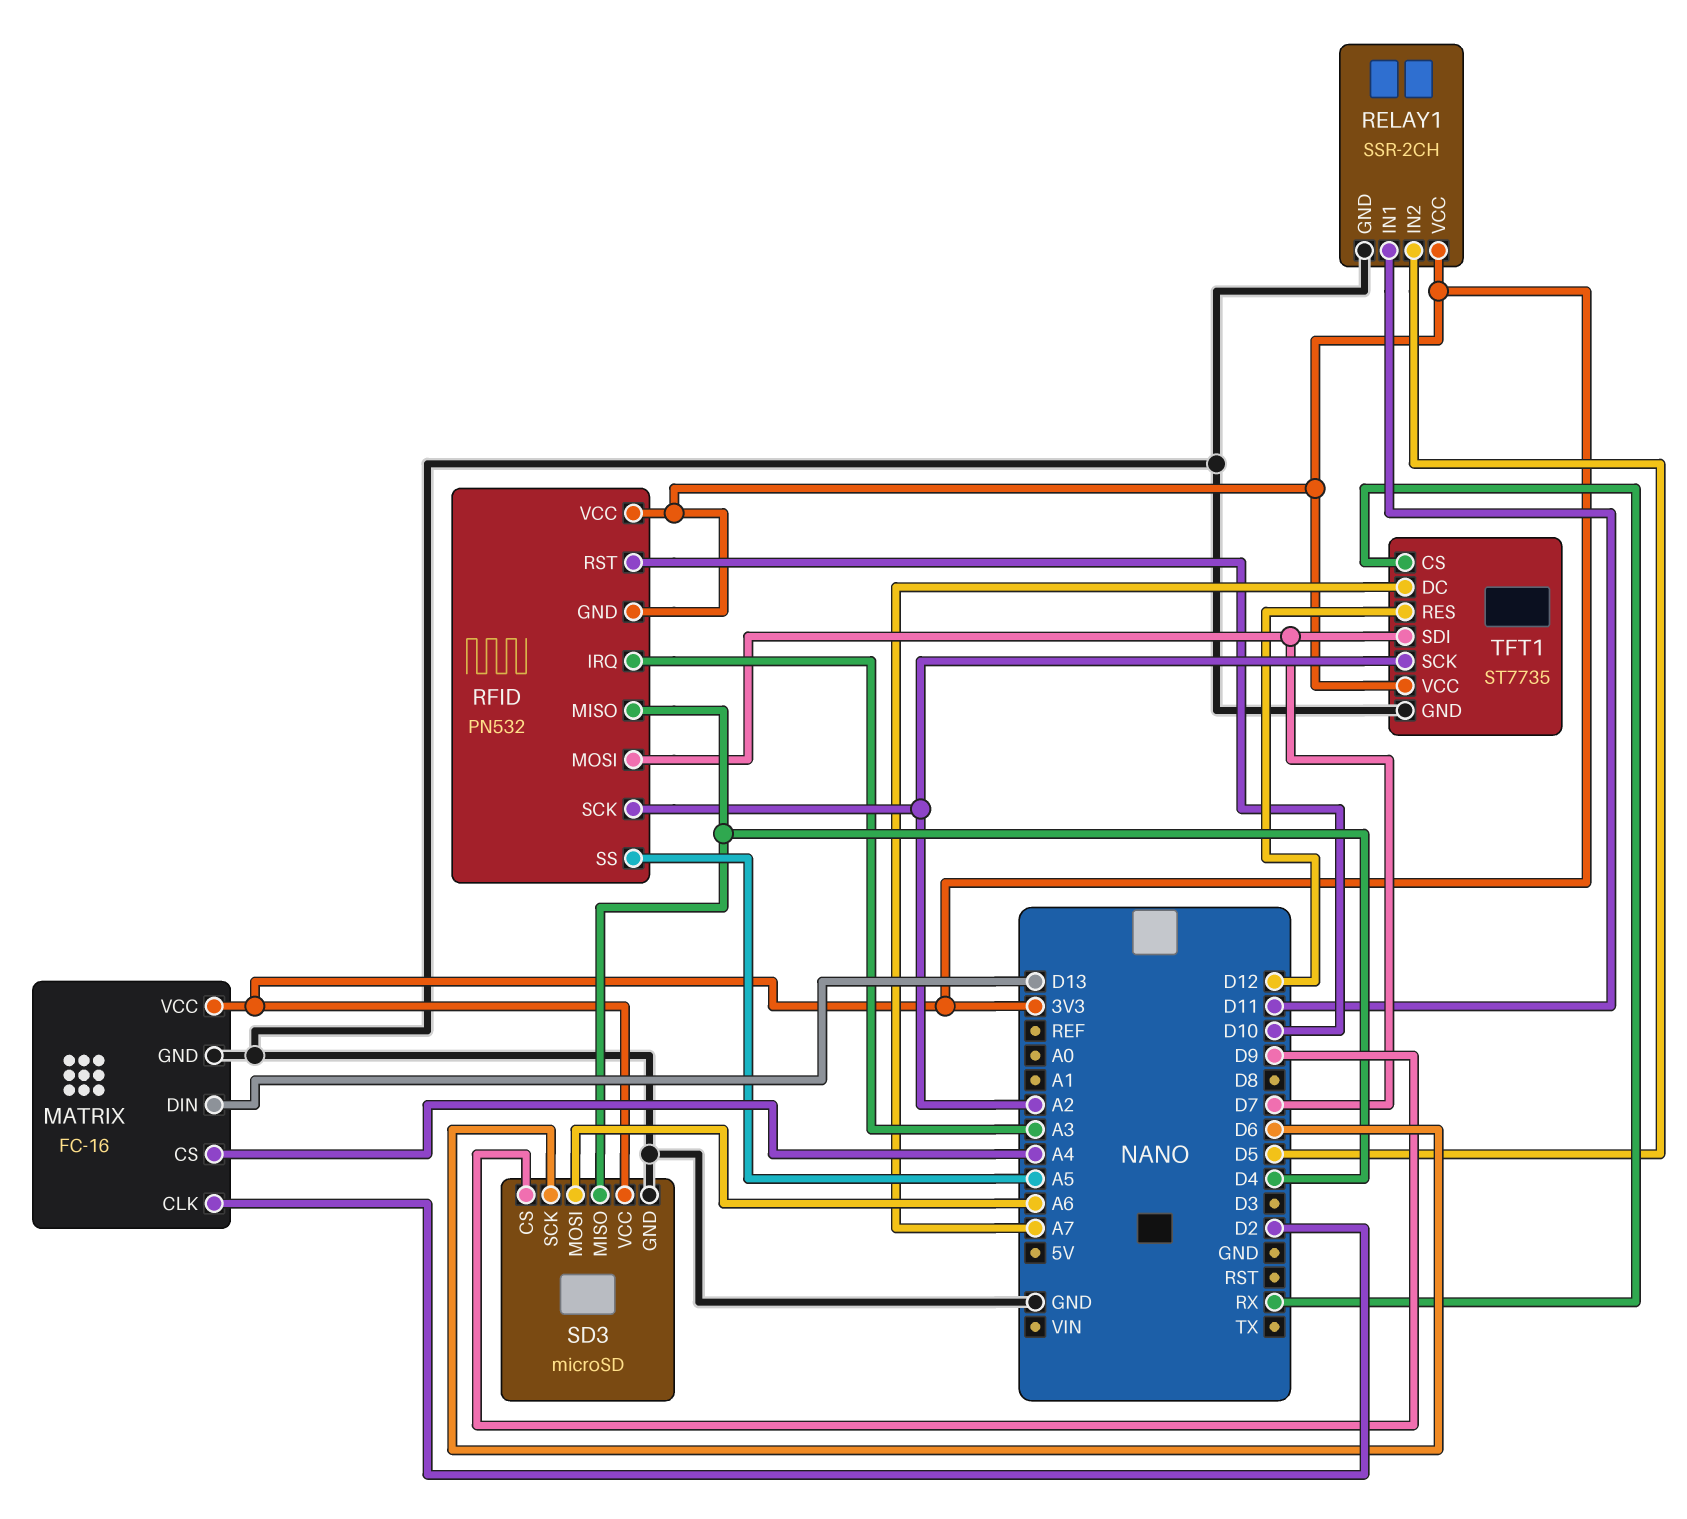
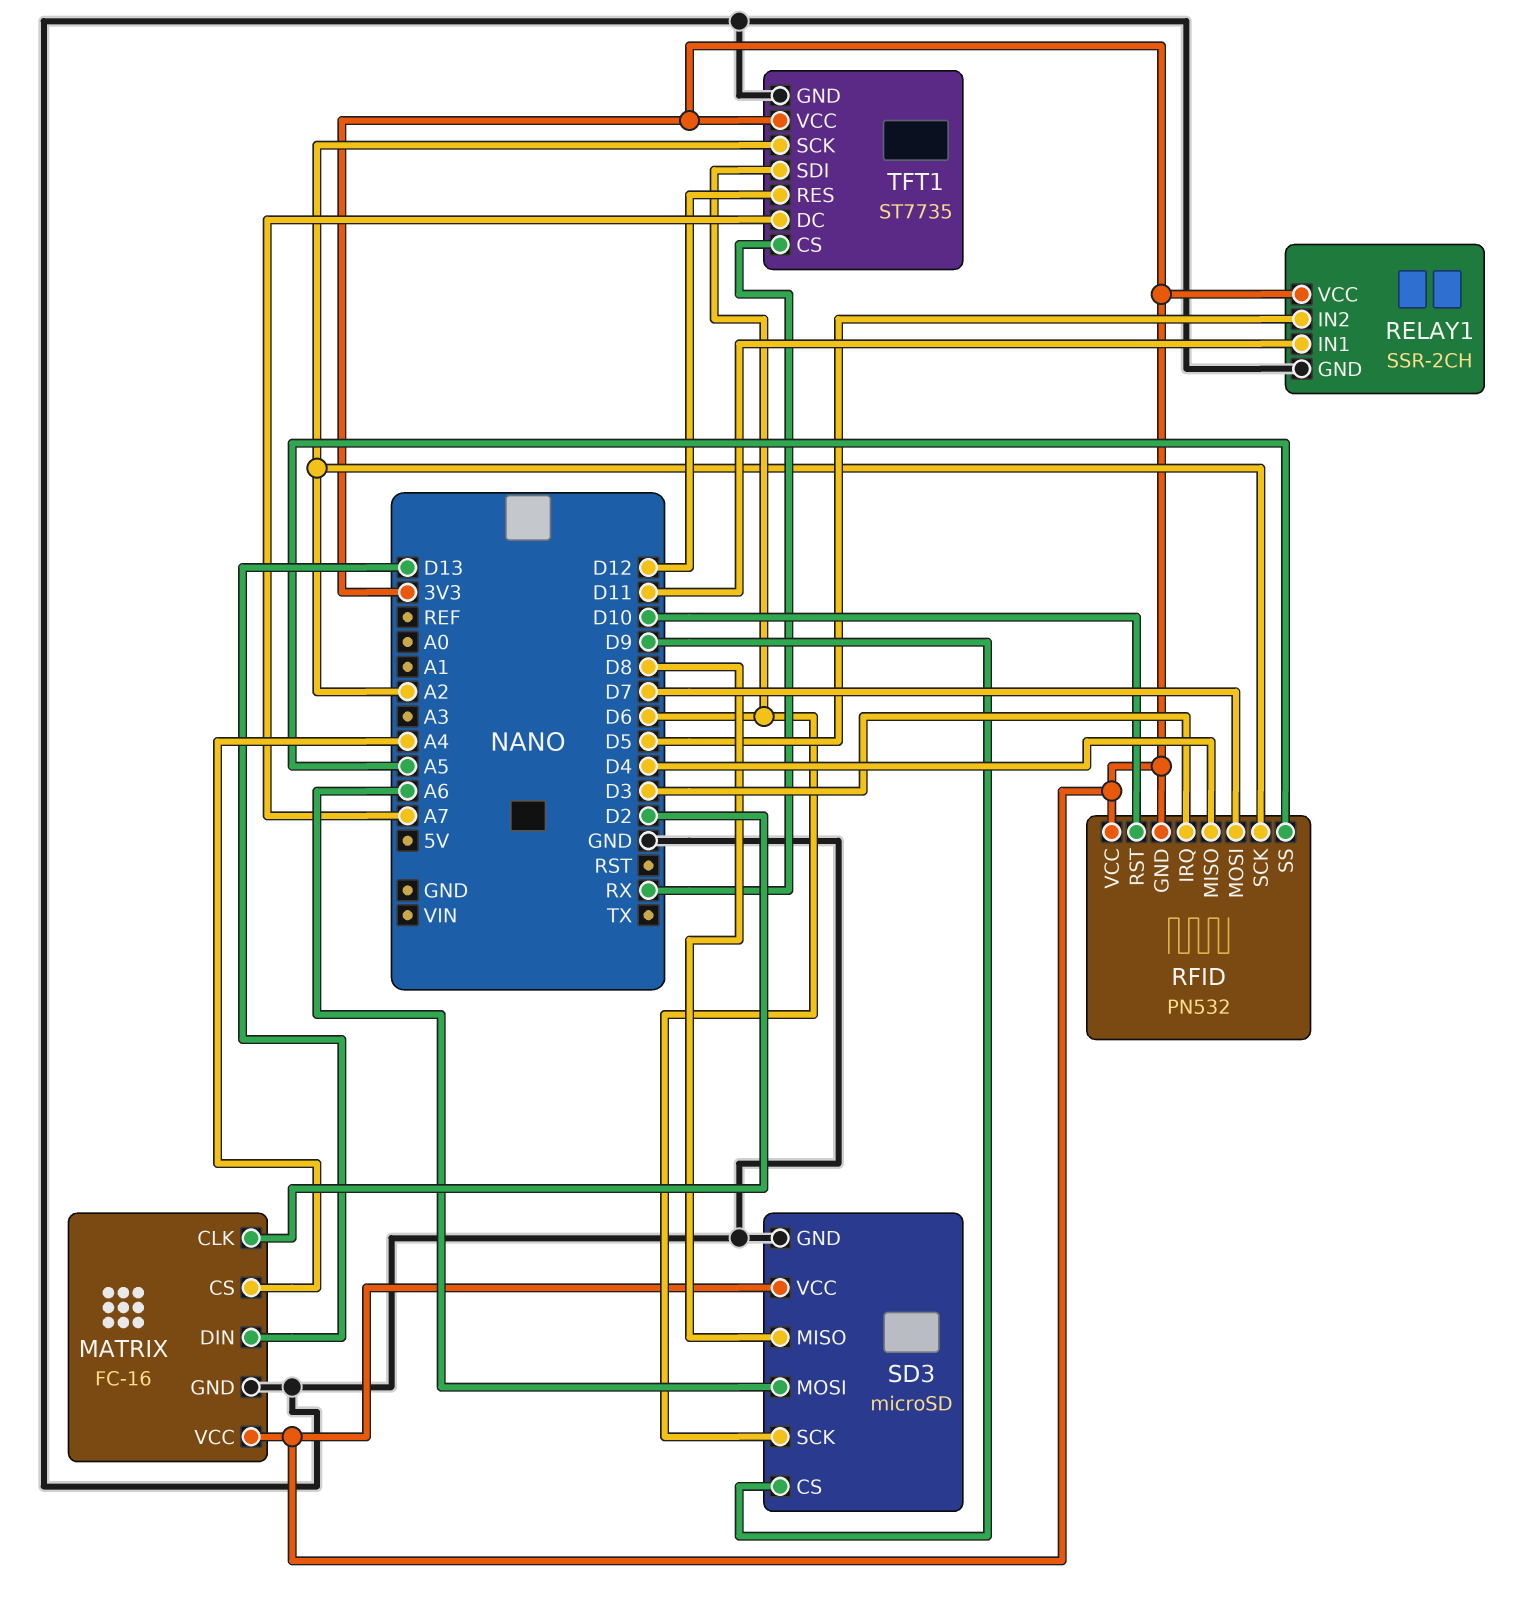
RFID pin IRQ: A3 -> D3
SD3 pin MISO: D4 -> D8
TFT1 pin SDI: D7 -> D6

